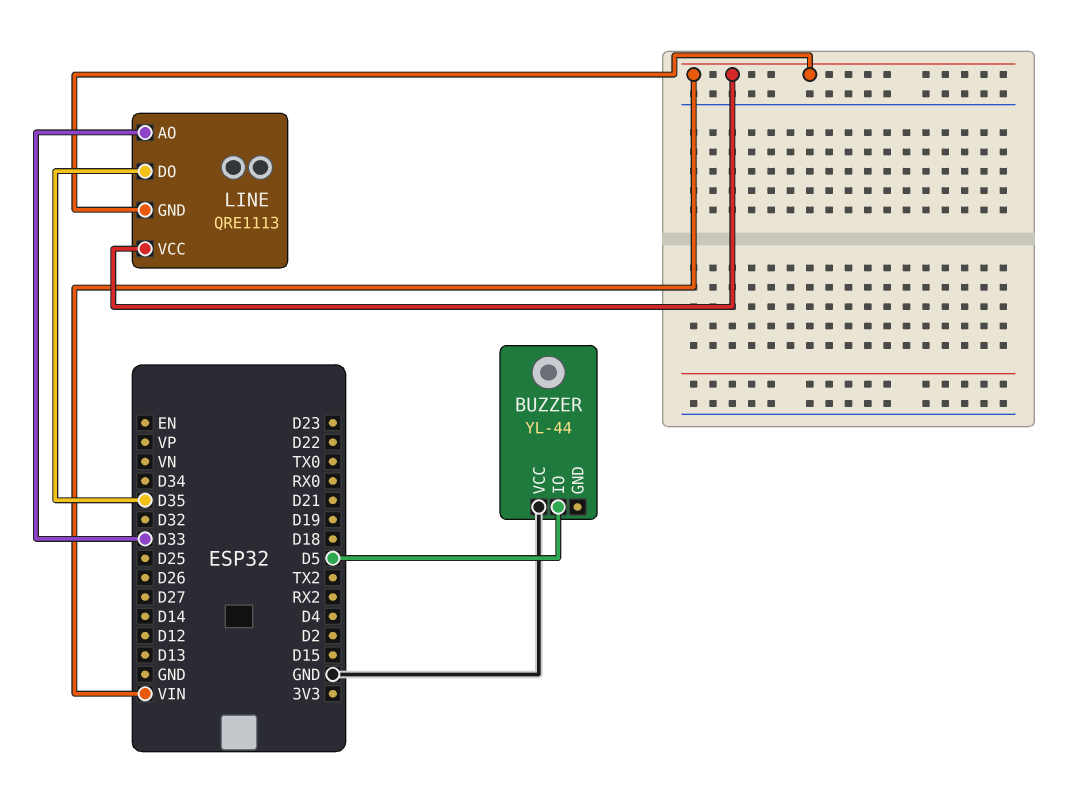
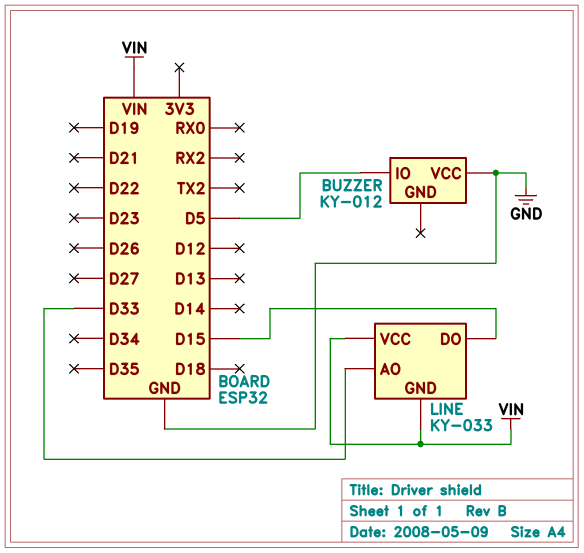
BUZZER: YL-44 -> KY-012
LINE: QRE1113 -> KY-033
LINE pin DO: D35 -> D15

